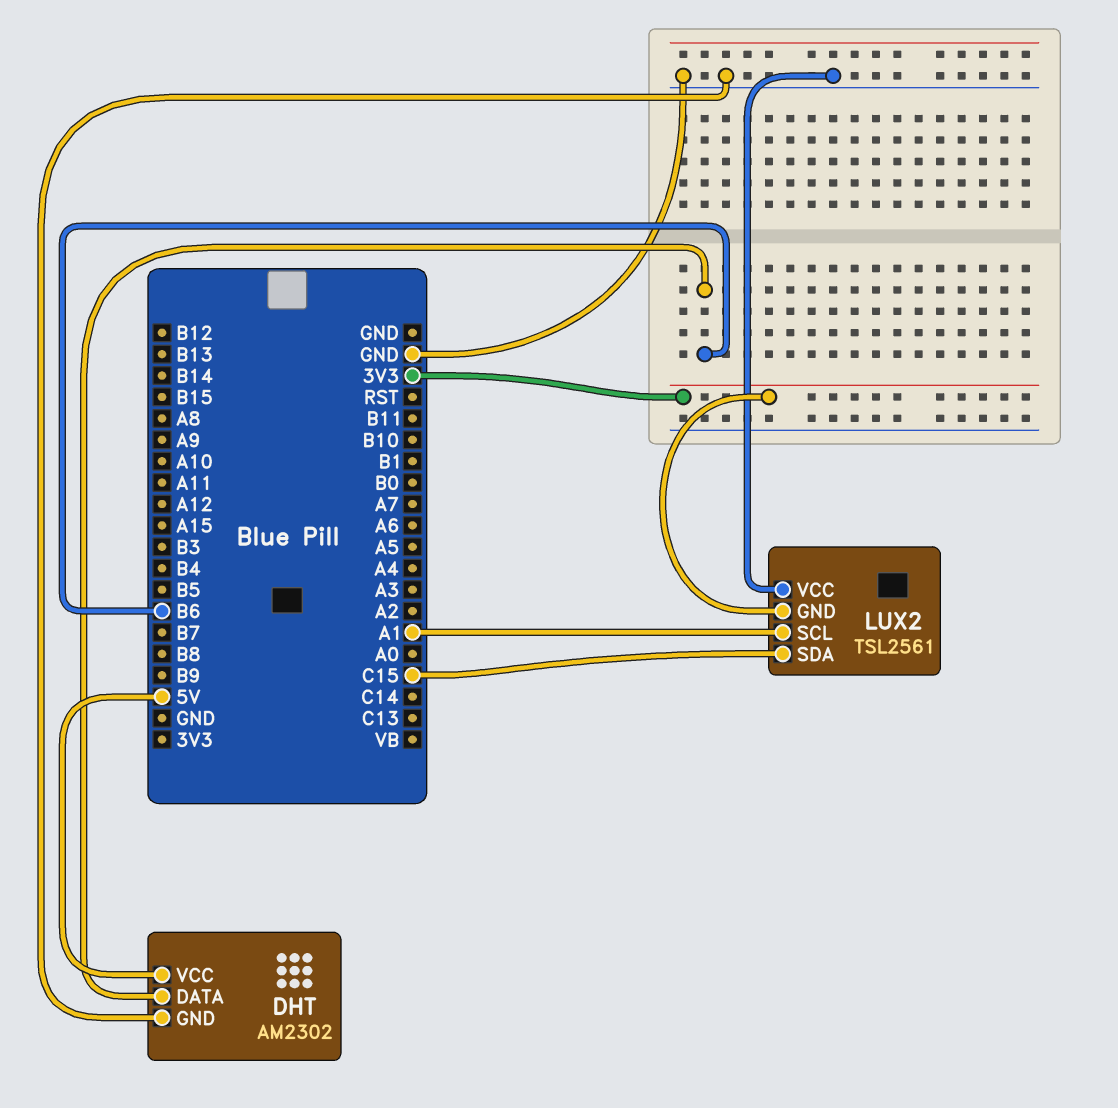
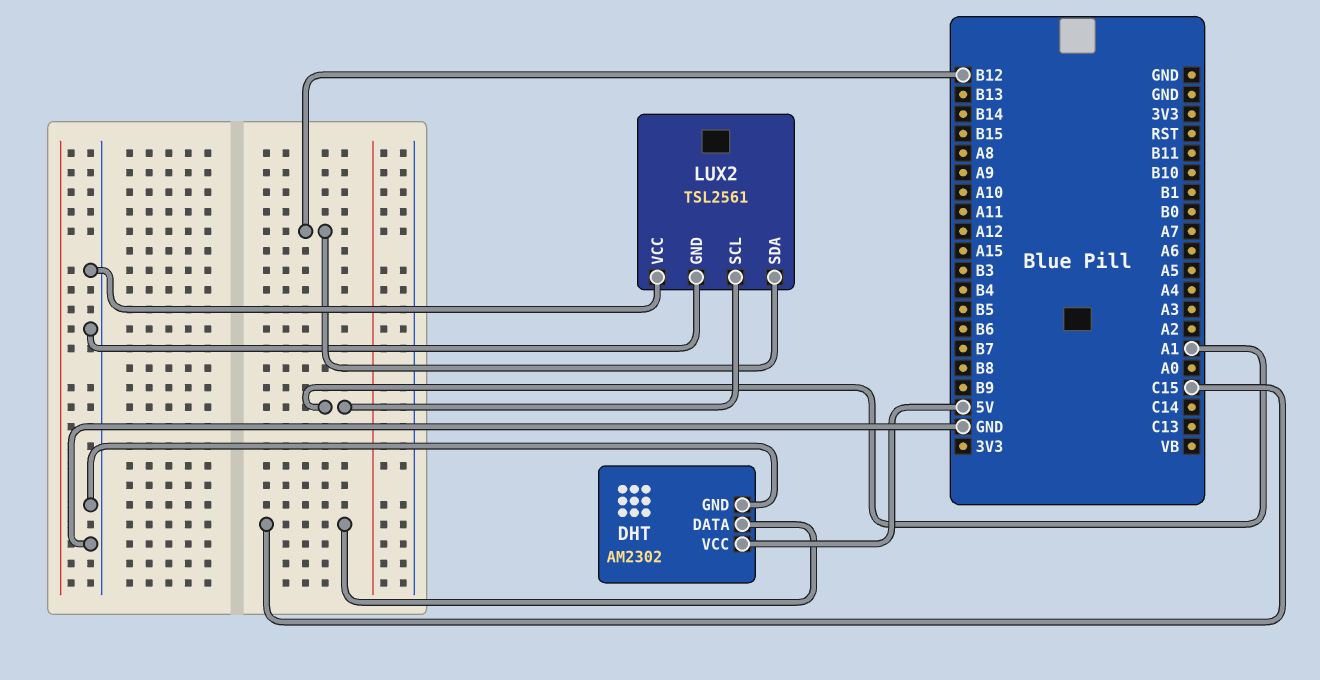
DHT pin DATA: B6 -> C15
LUX2 pin GND: 3V3 -> GND
LUX2 pin SDA: C15 -> B12

